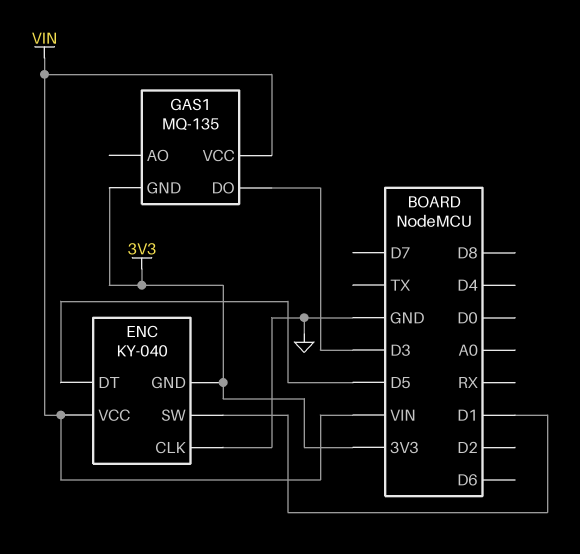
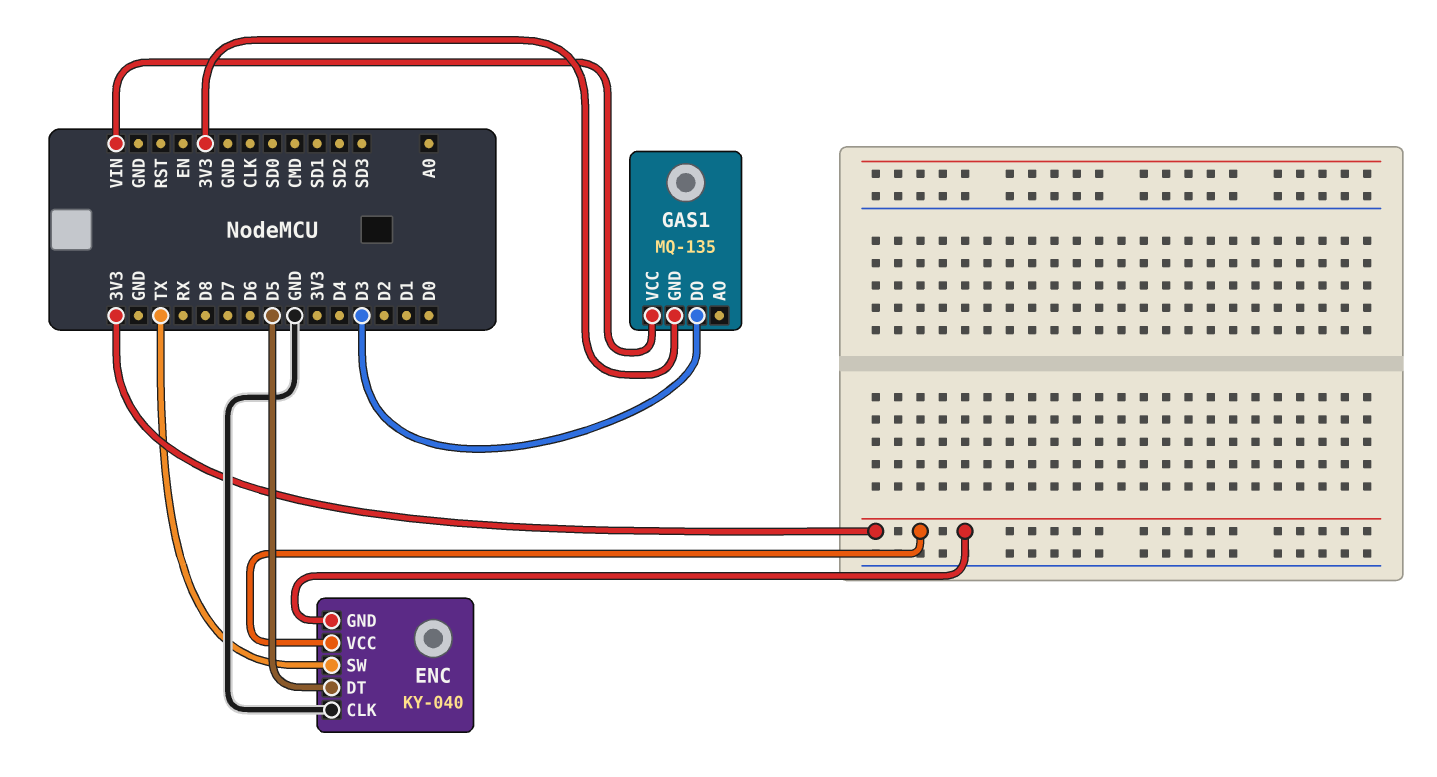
ENC pin SW: D1 -> TX
ENC pin VCC: VIN -> 3V3

